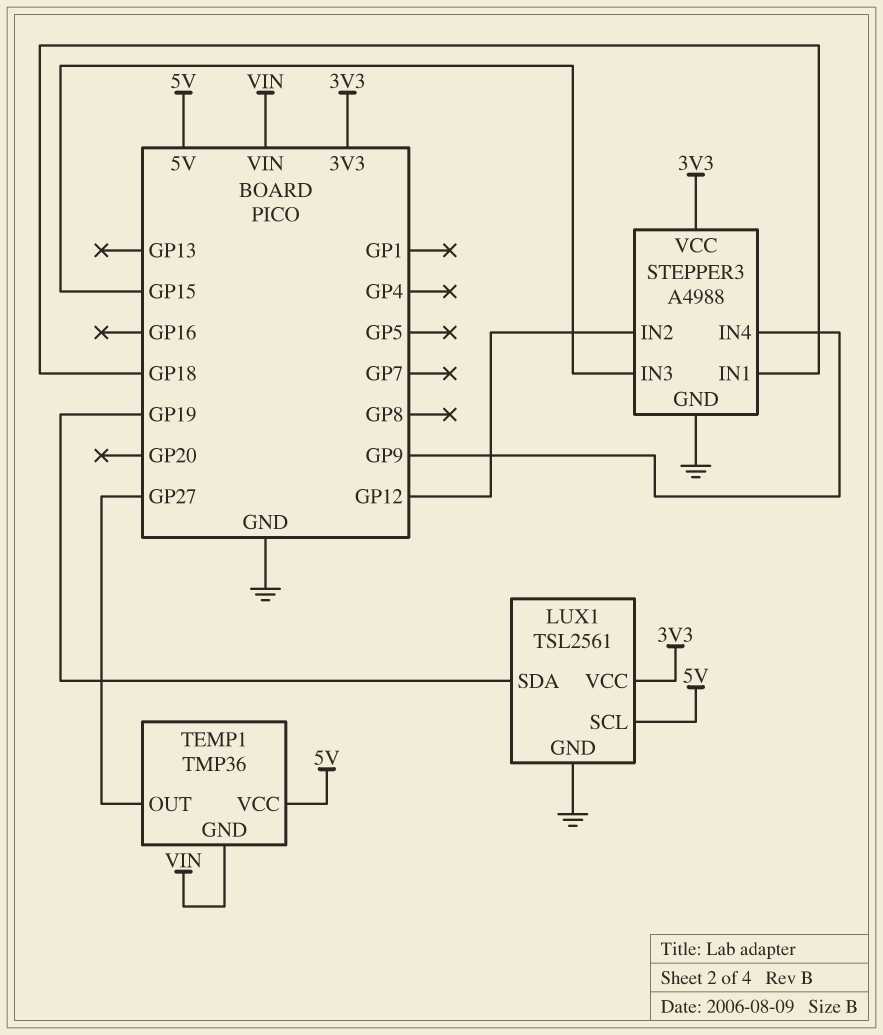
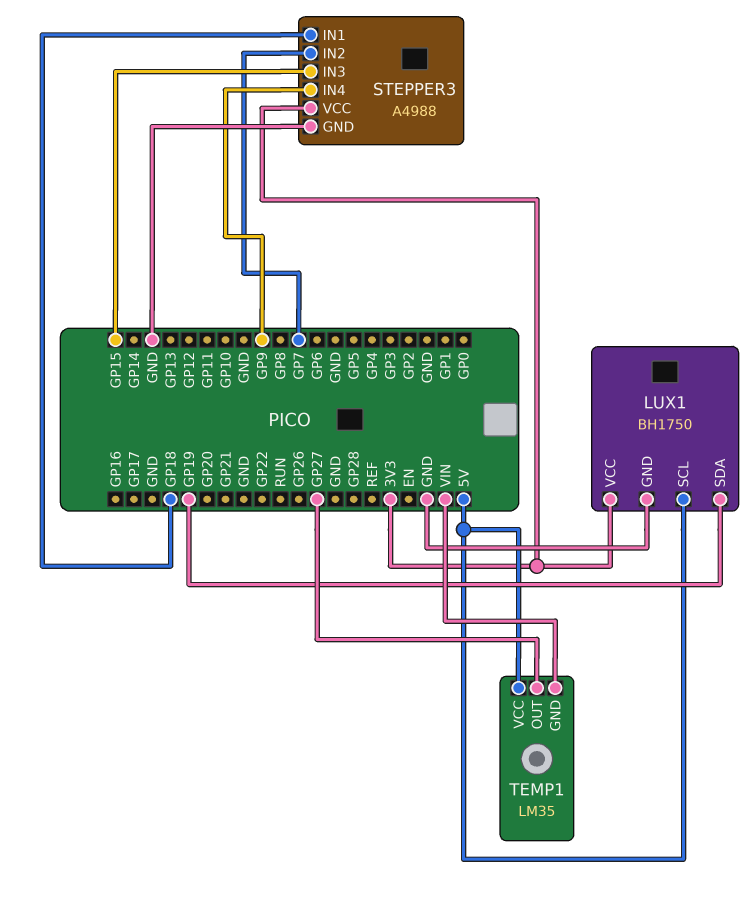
LUX1: TSL2561 -> BH1750
STEPPER3 pin IN2: GP12 -> GP7
TEMP1: TMP36 -> LM35

